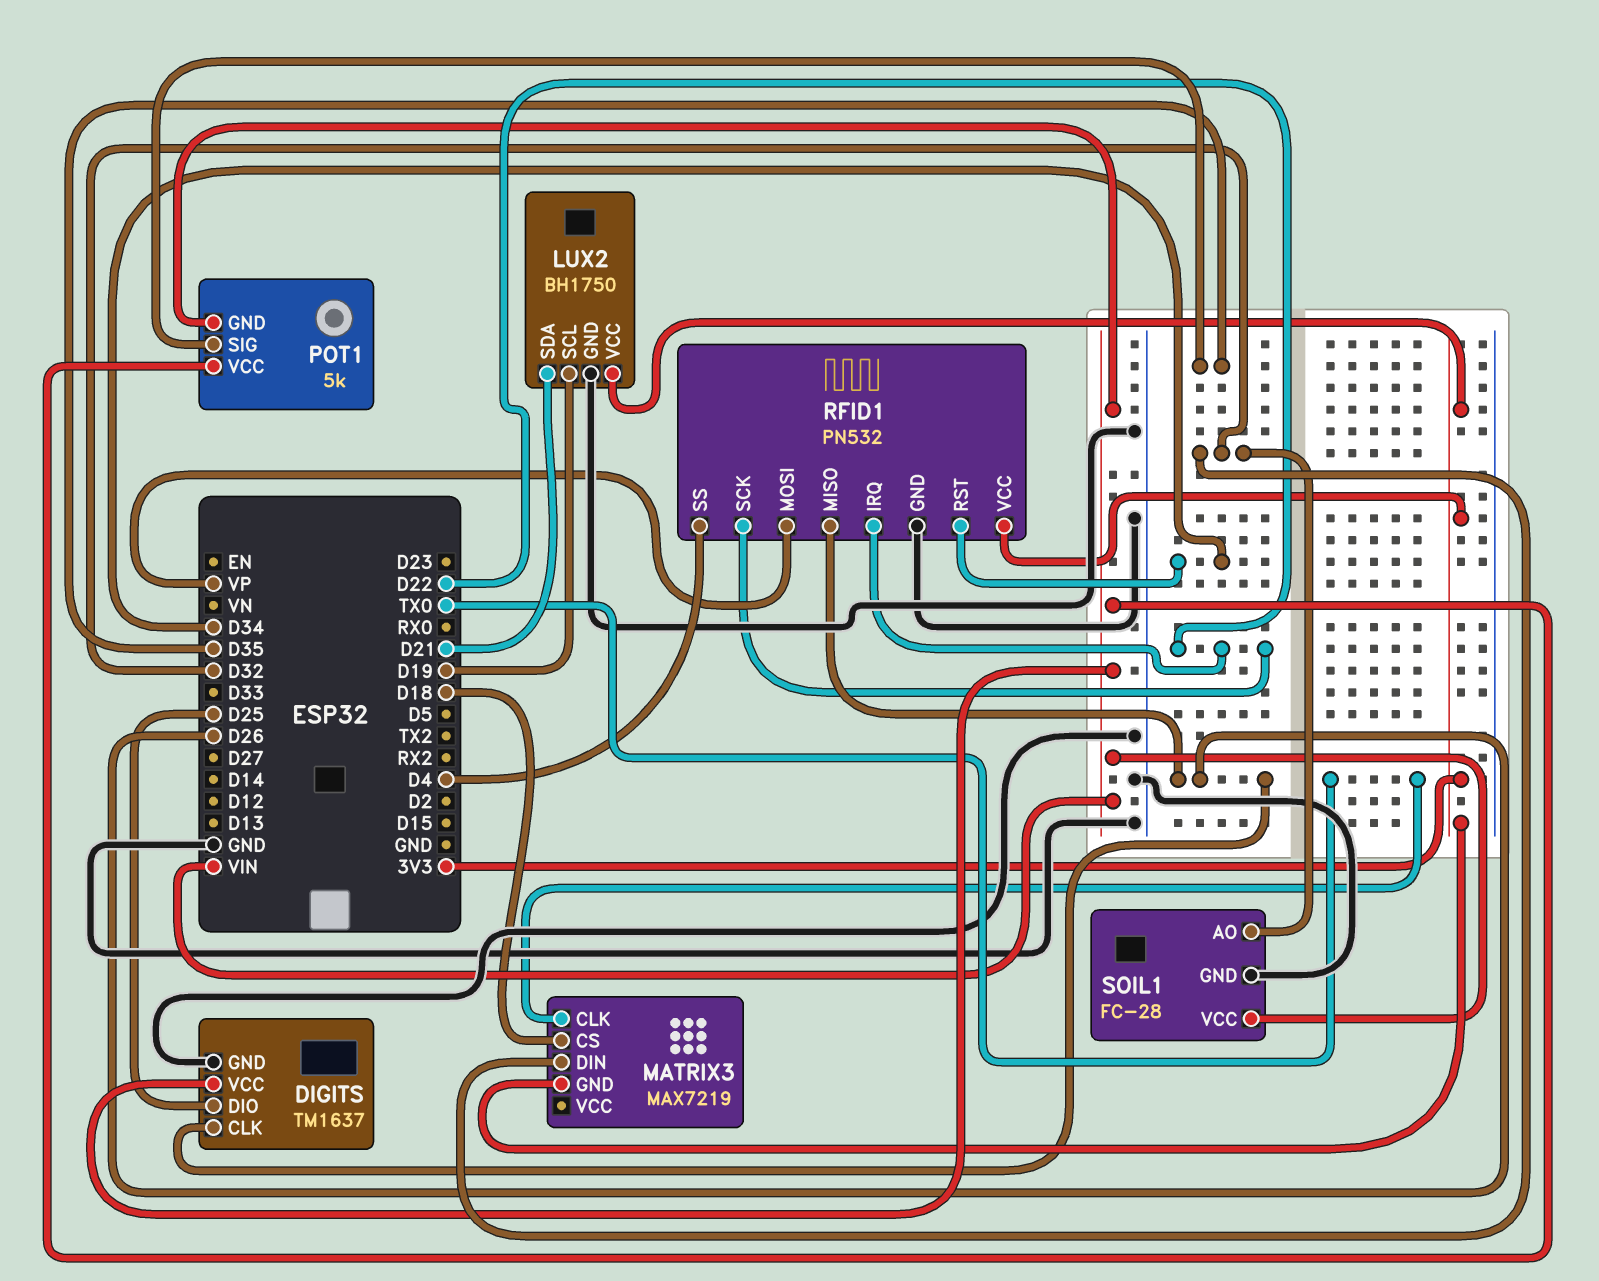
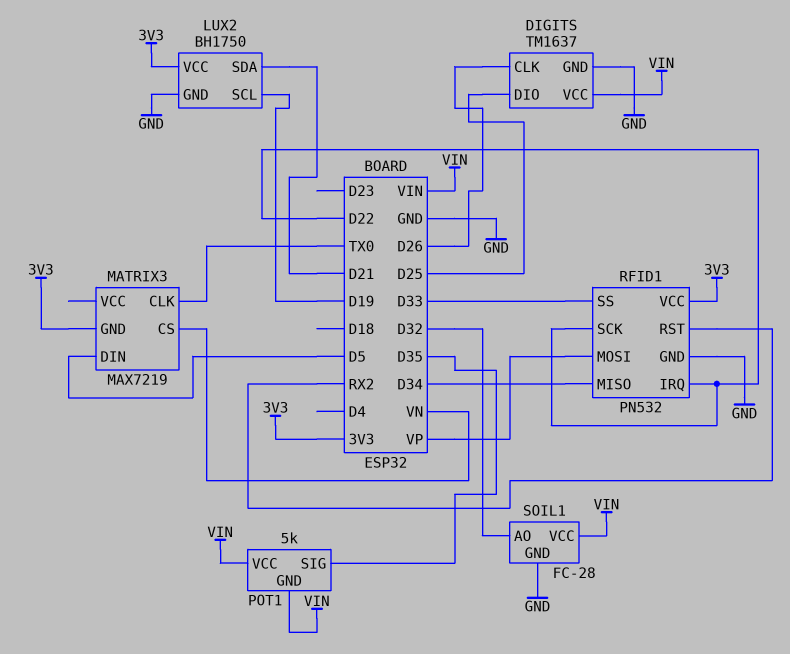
MATRIX3 pin CS: D18 -> VN
MATRIX3 pin DIN: D32 -> D5
RFID1 pin MISO: D26 -> D34
RFID1 pin RST: D34 -> RX2
RFID1 pin SS: D4 -> D33

